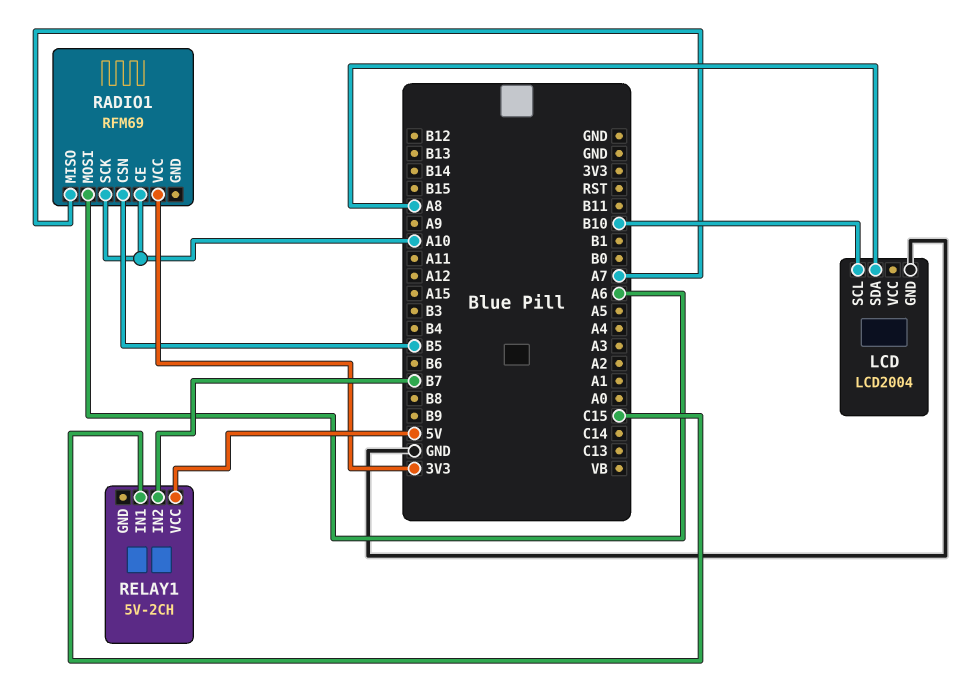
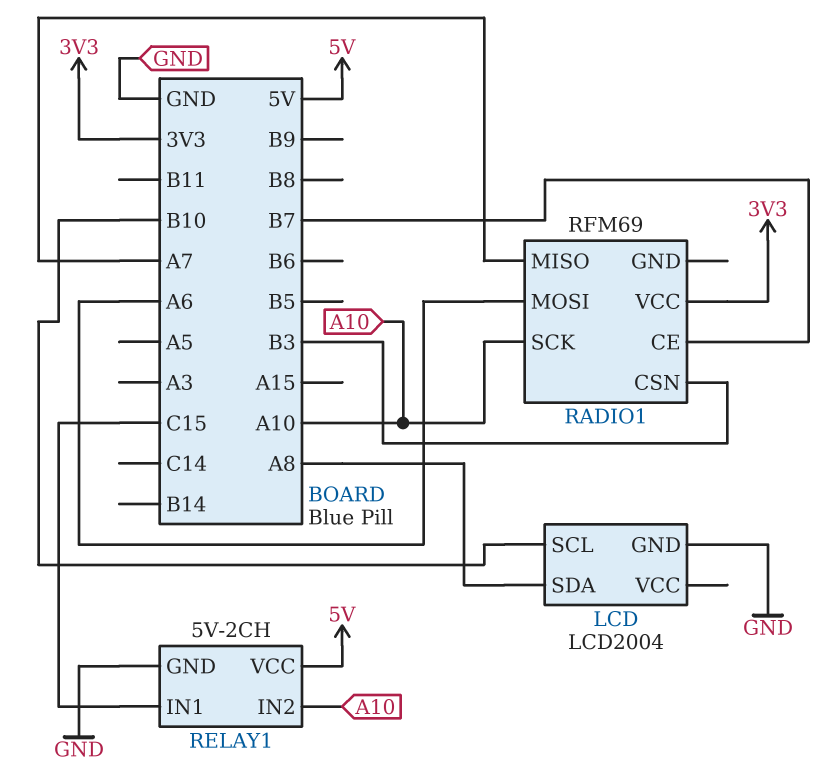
RADIO1 pin CE: A10 -> B7
RADIO1 pin CSN: B5 -> B3
RELAY1 pin GND: none -> GND
RELAY1 pin IN2: B7 -> A10

